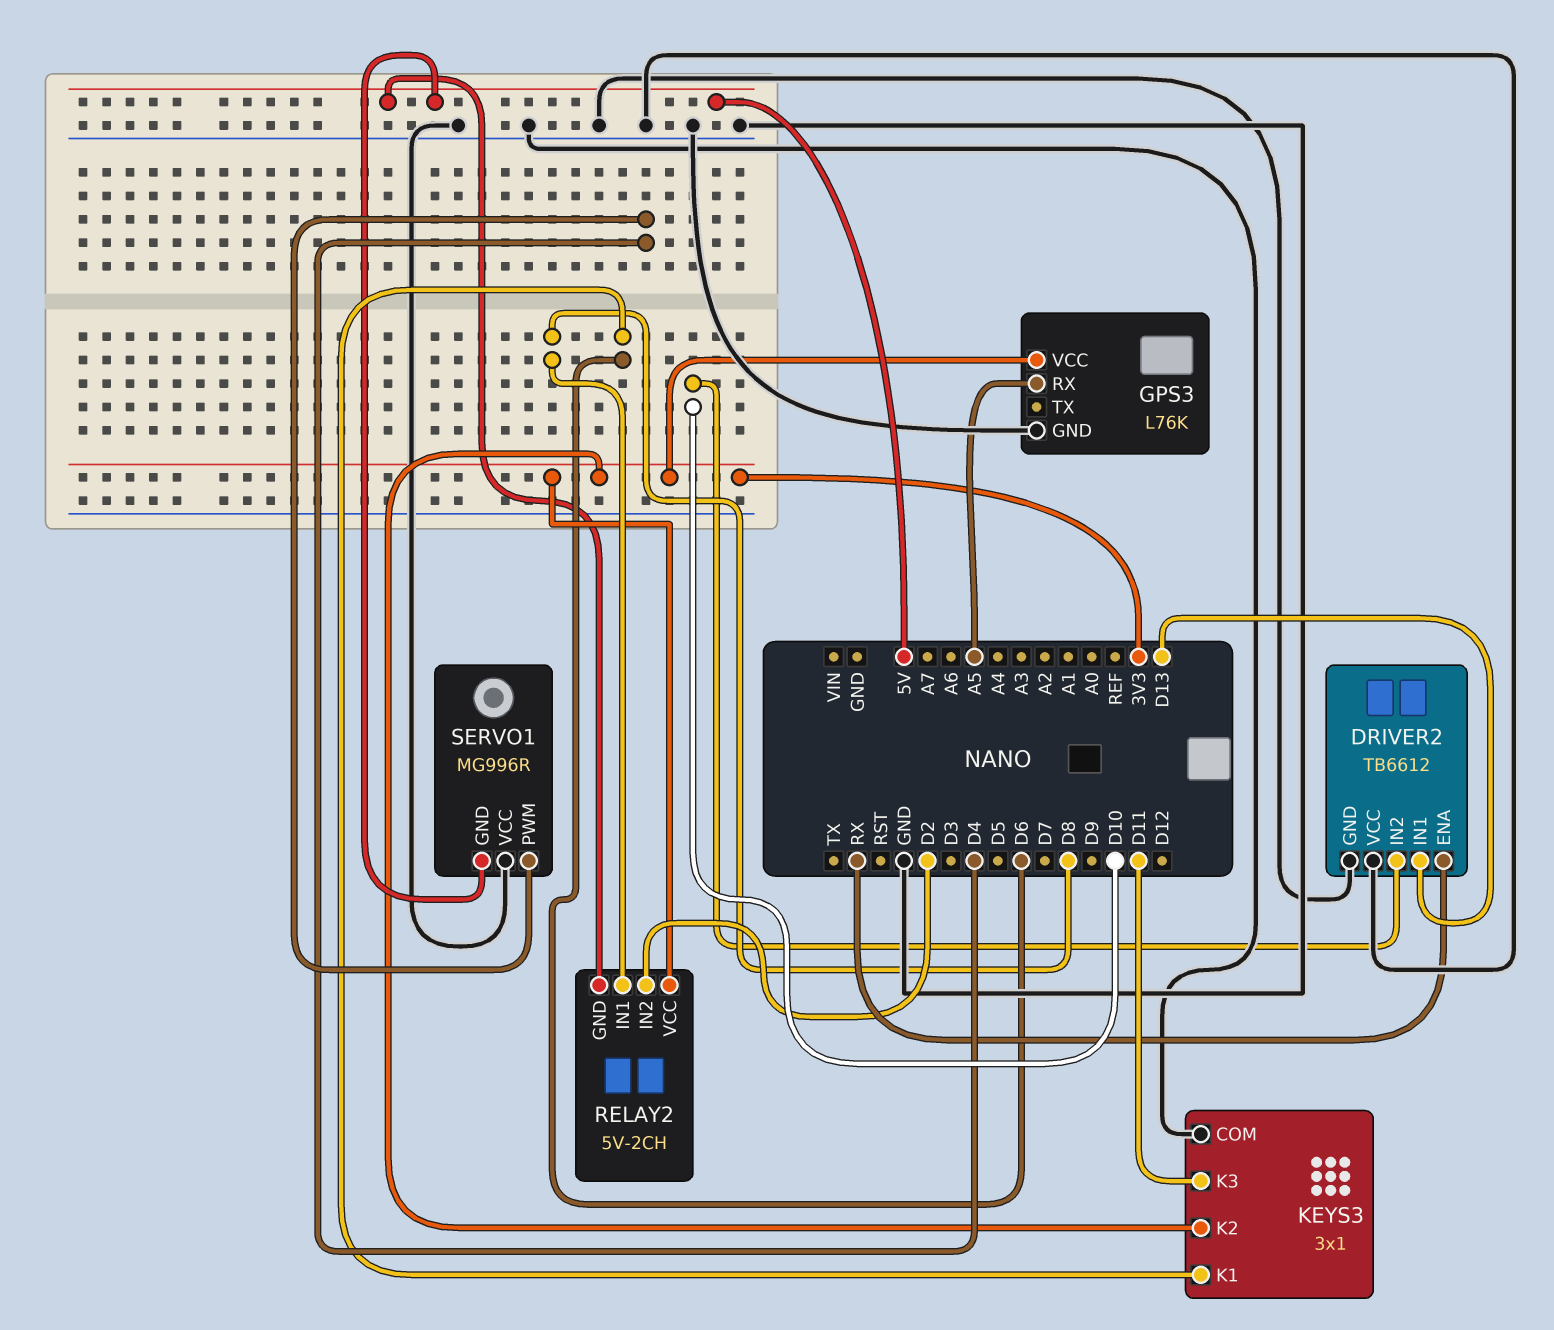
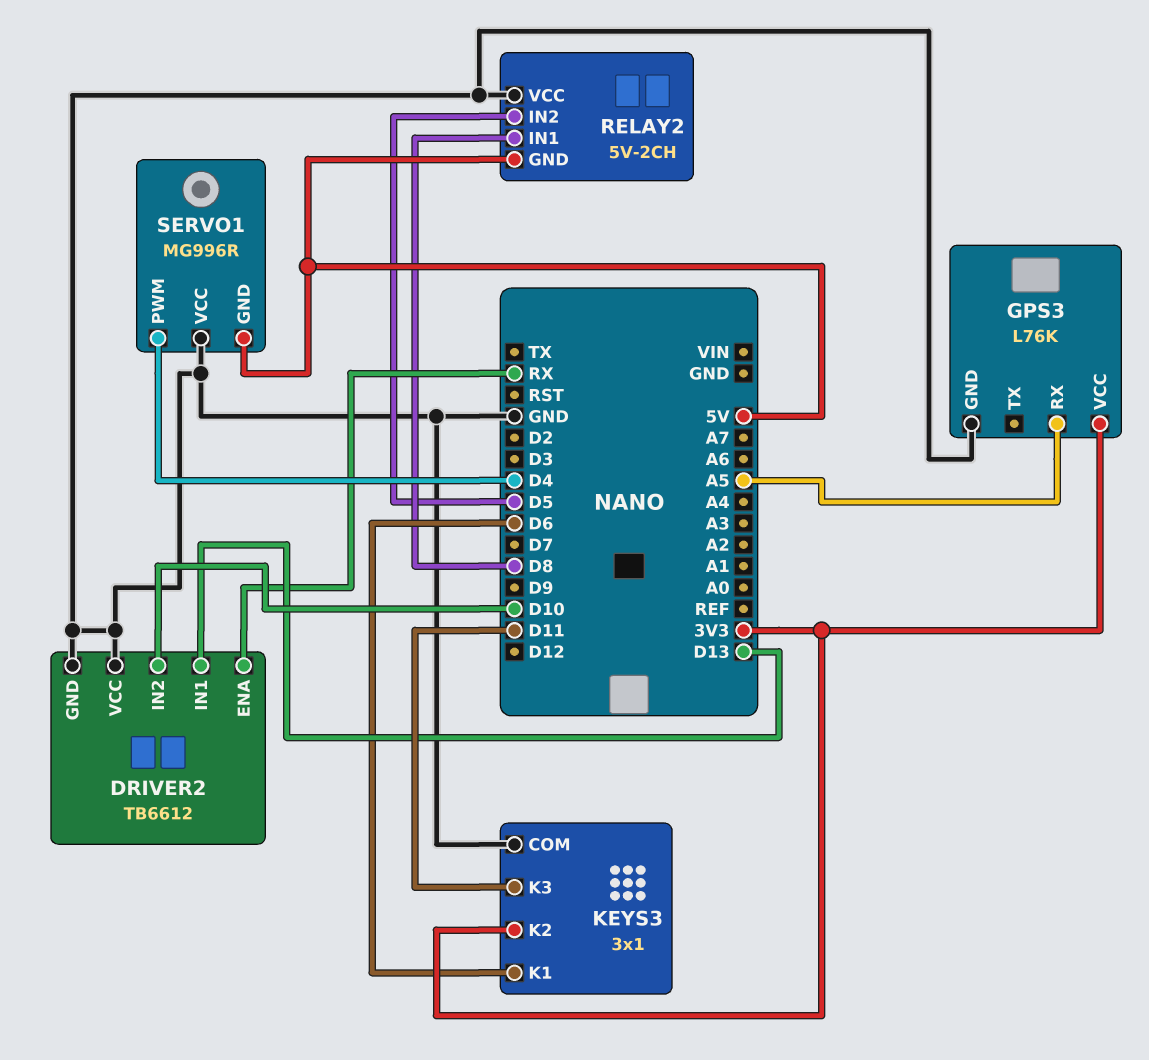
RELAY2 pin IN2: D2 -> D5
RELAY2 pin VCC: 3V3 -> GND

